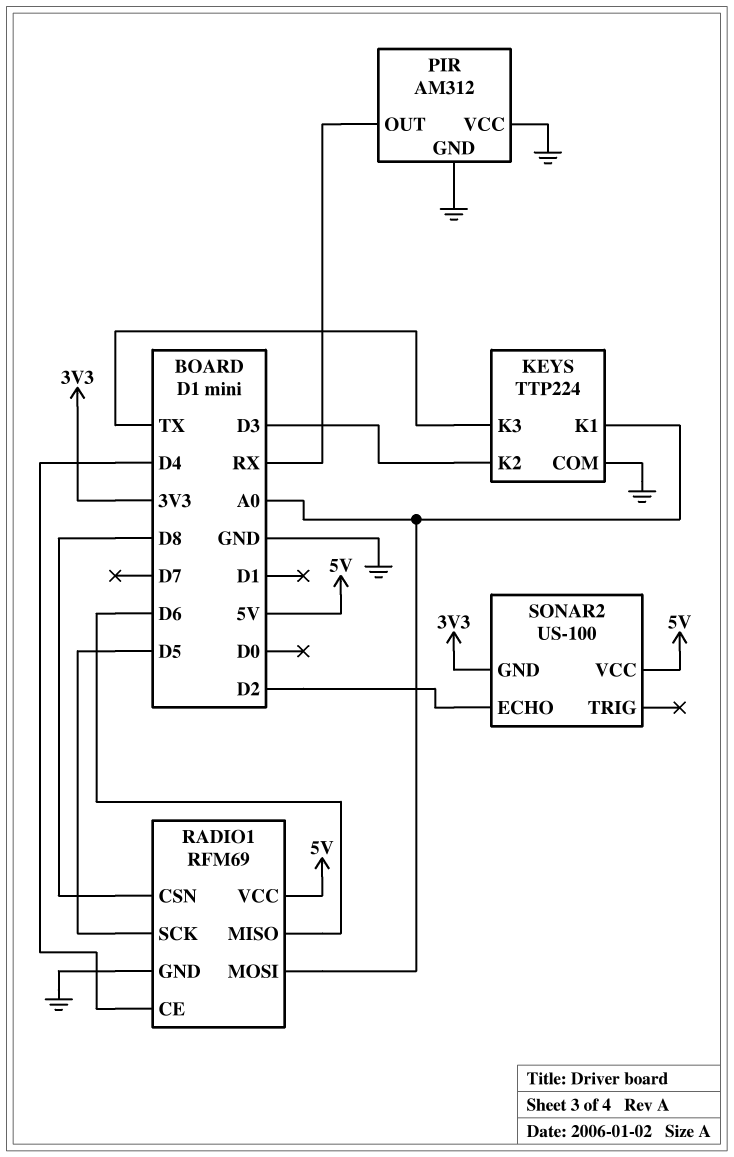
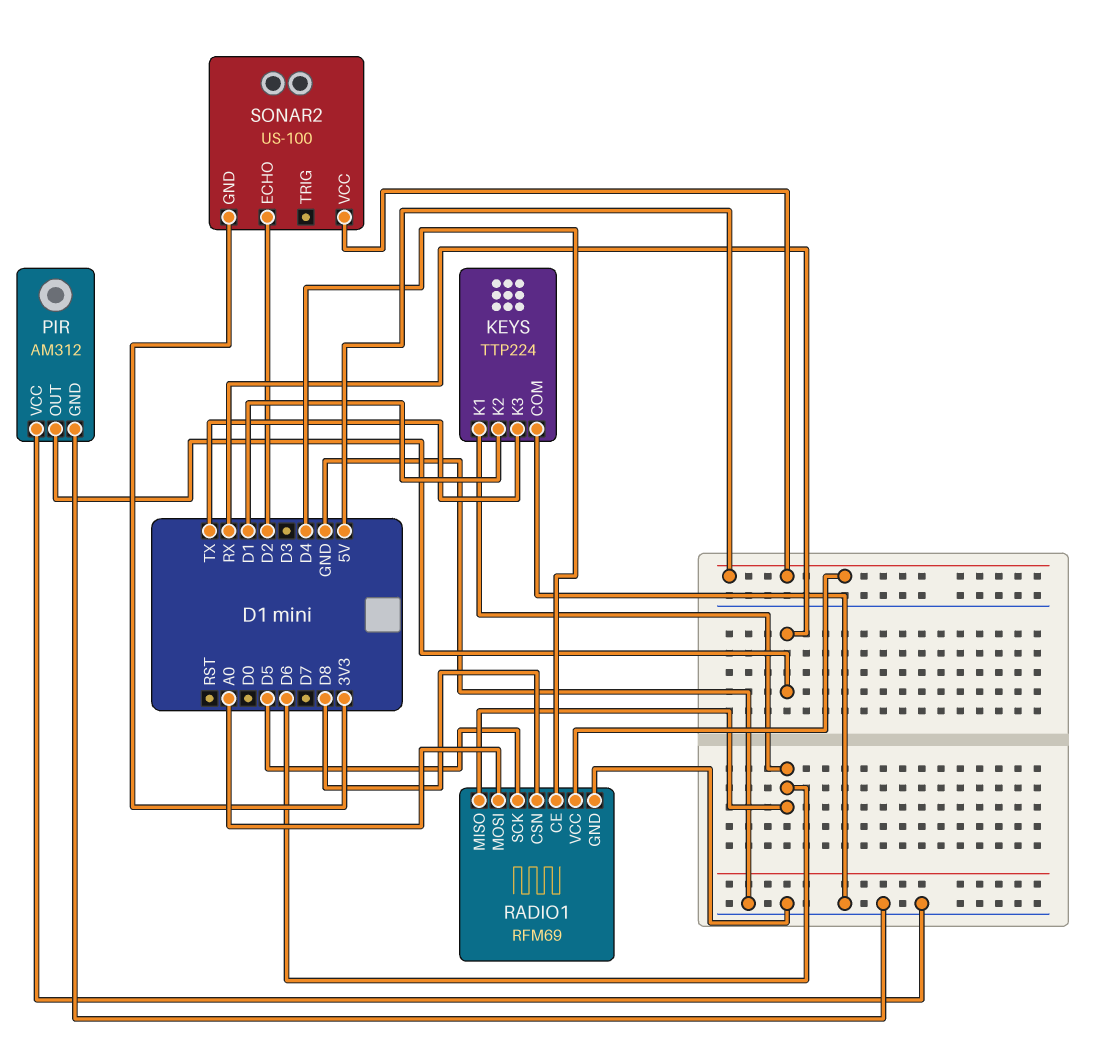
KEYS pin K1: A0 -> D6
KEYS pin K2: D3 -> D1

